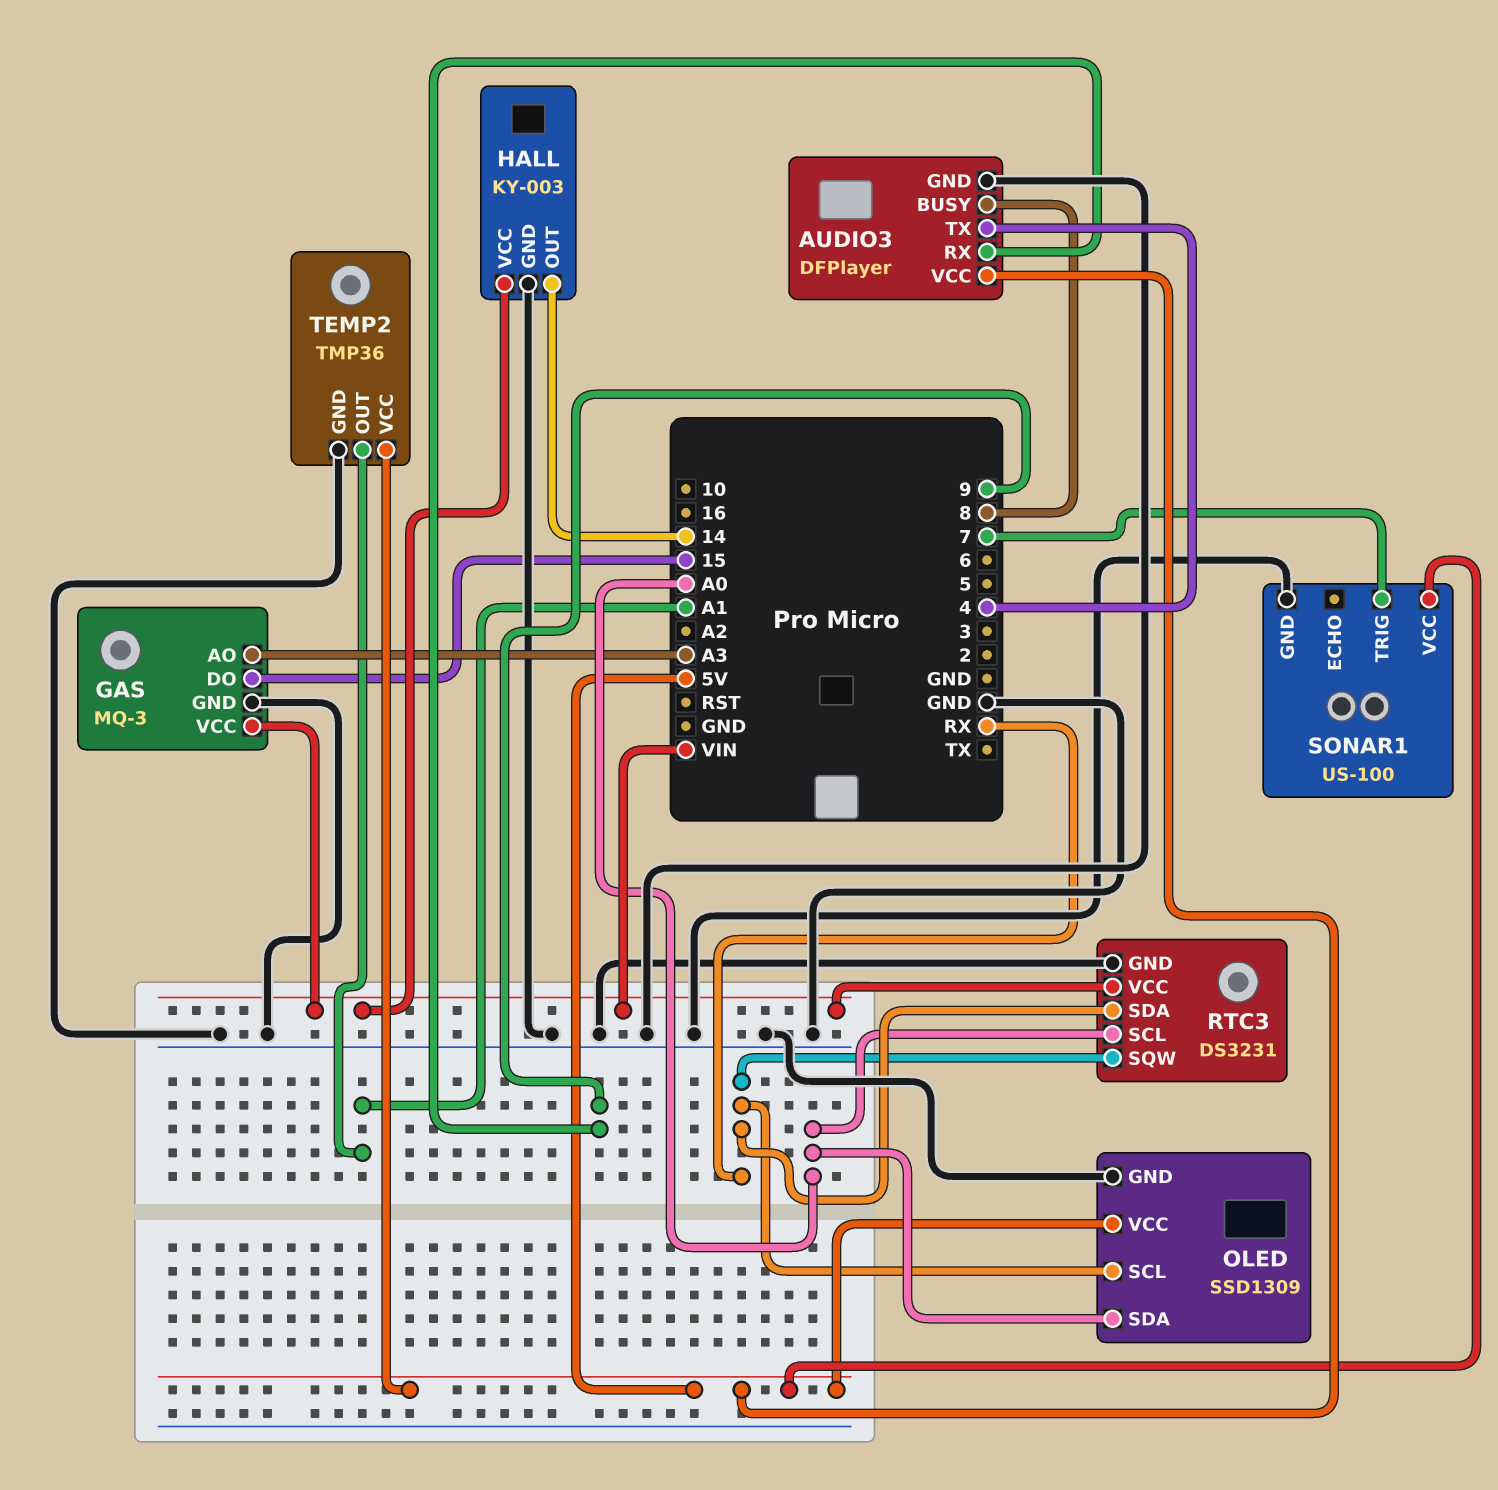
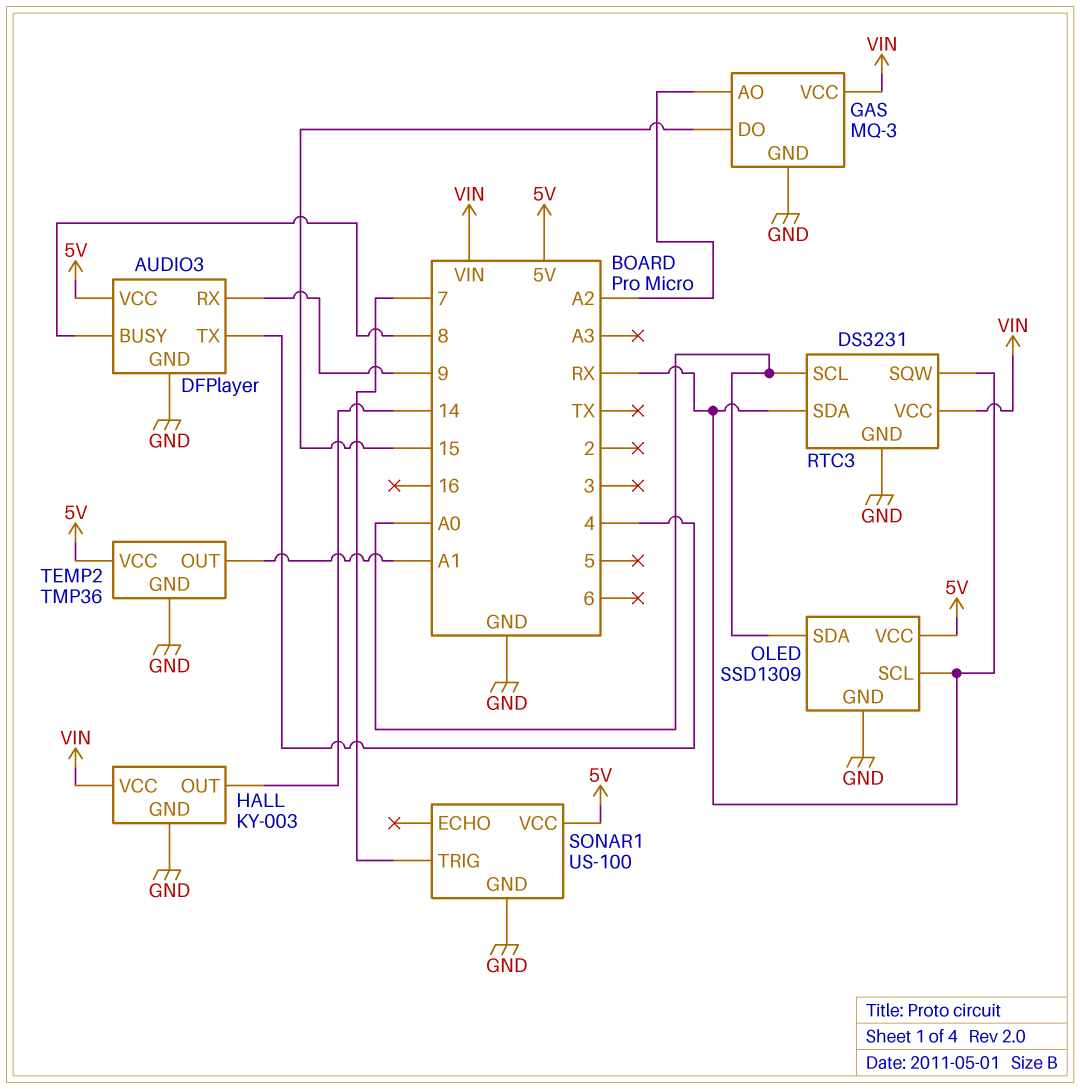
GAS pin AO: A3 -> A2

